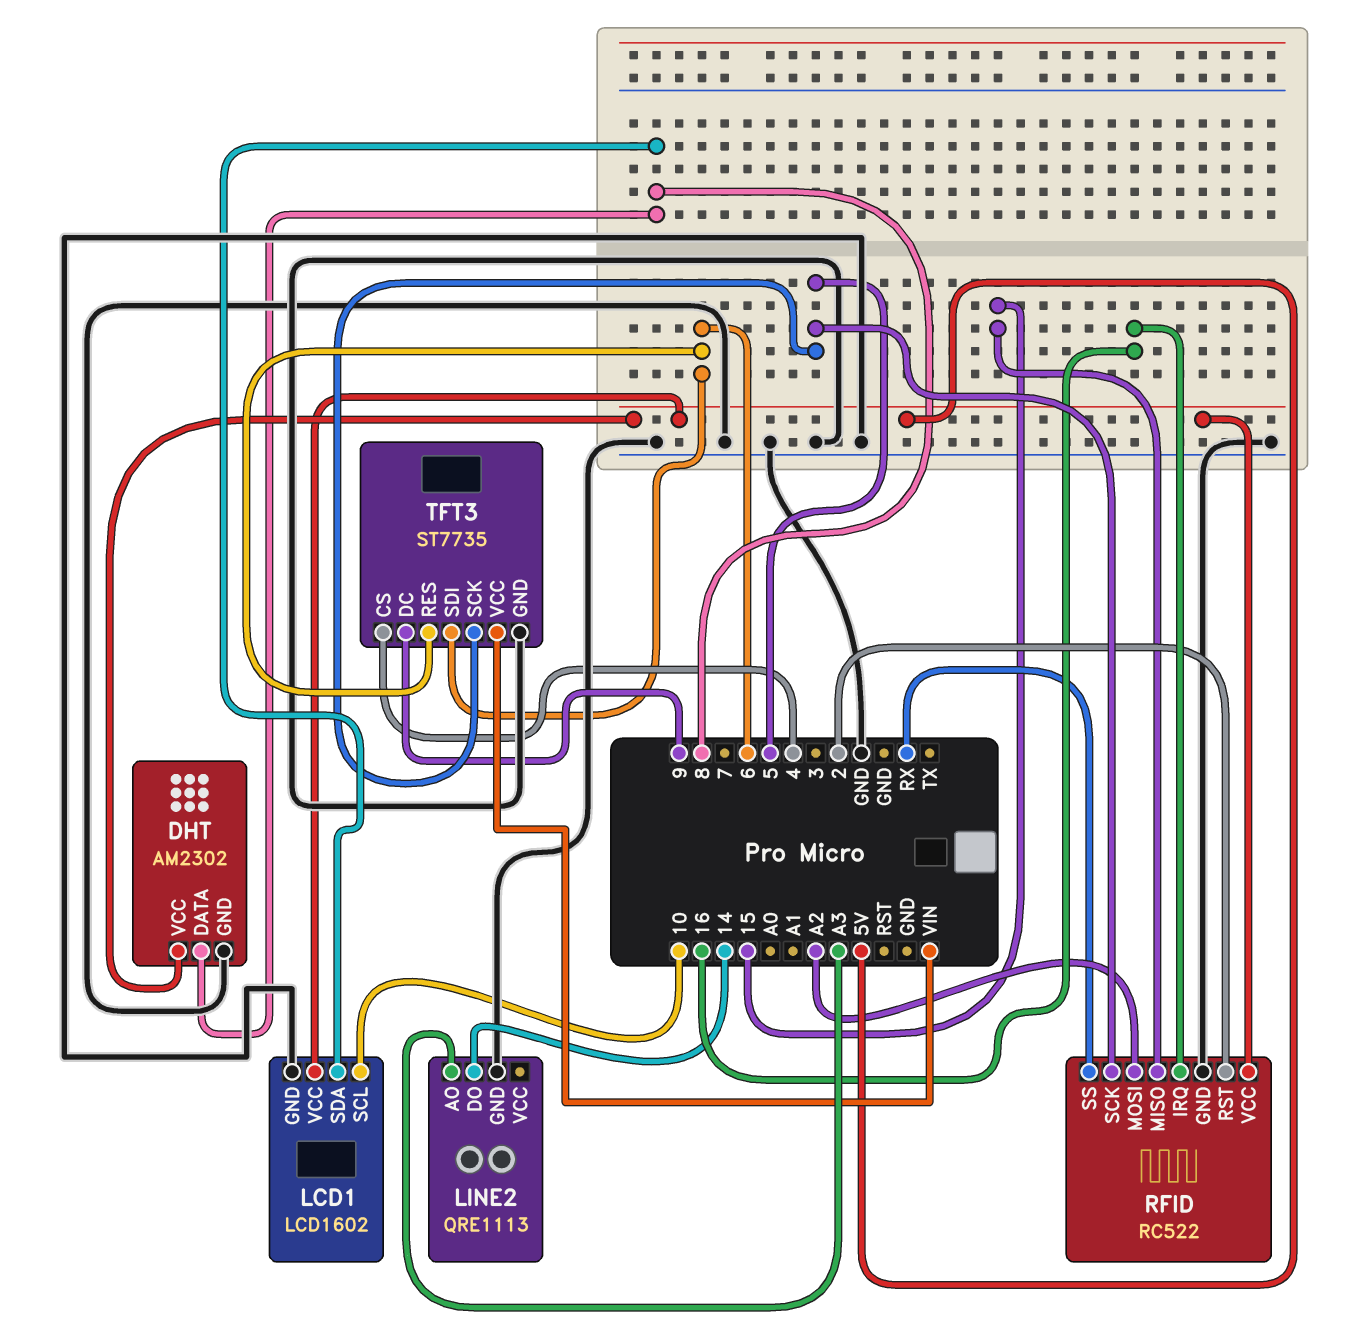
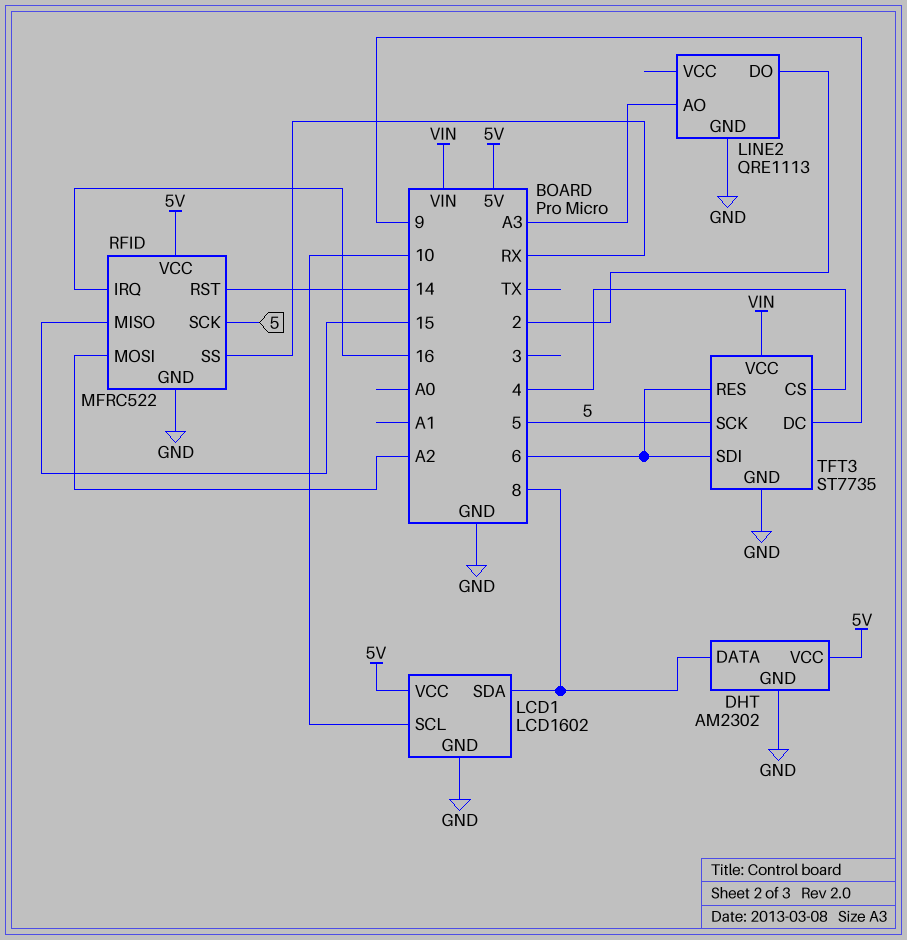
LINE2 pin DO: 14 -> 2
RFID: RC522 -> MFRC522
RFID pin RST: 2 -> 14

